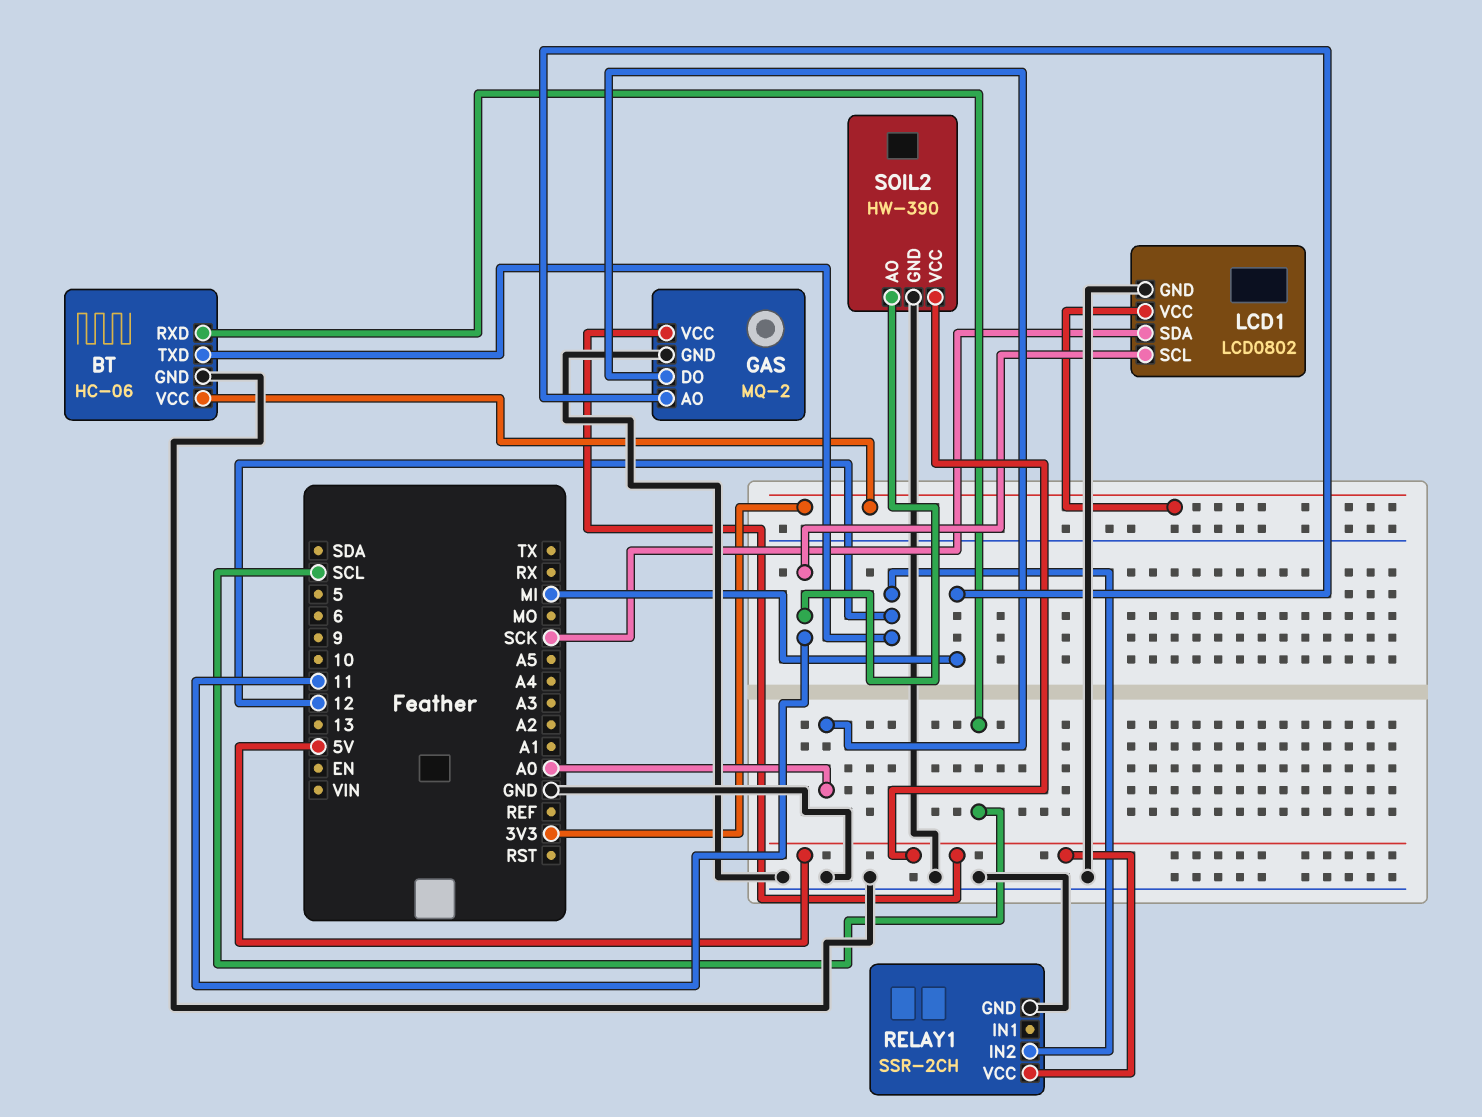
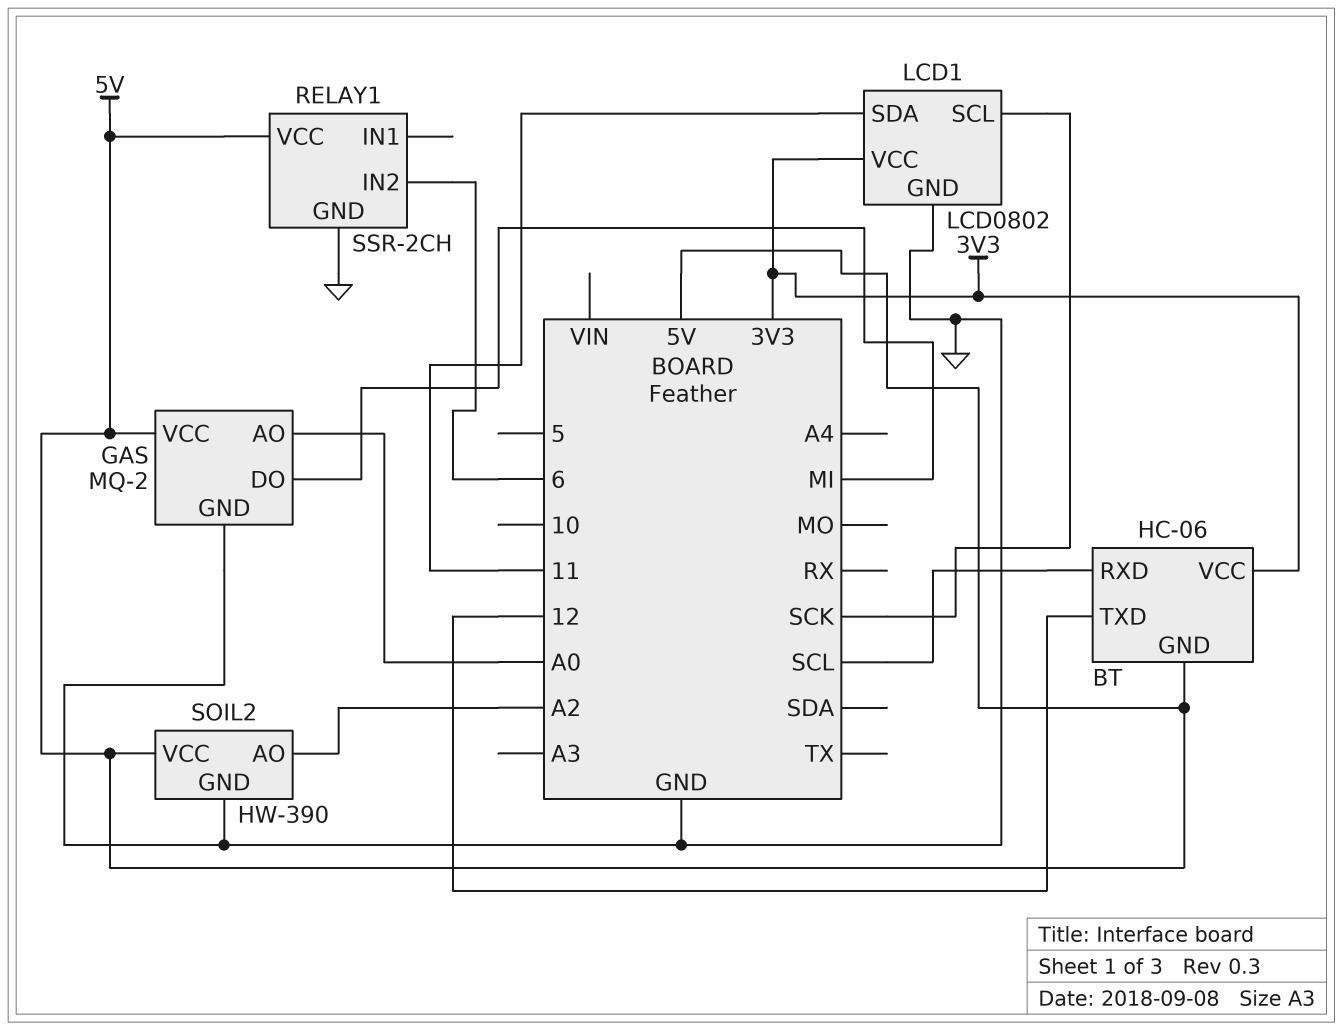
BT pin GND: GND -> 5V
GAS pin AO: MI -> A0
GAS pin DO: A0 -> MI
LCD1 pin SCL: 11 -> SCK
LCD1 pin SDA: SCK -> 11
RELAY1 pin IN2: 12 -> 6
SOIL2 pin AO: 11 -> A2

